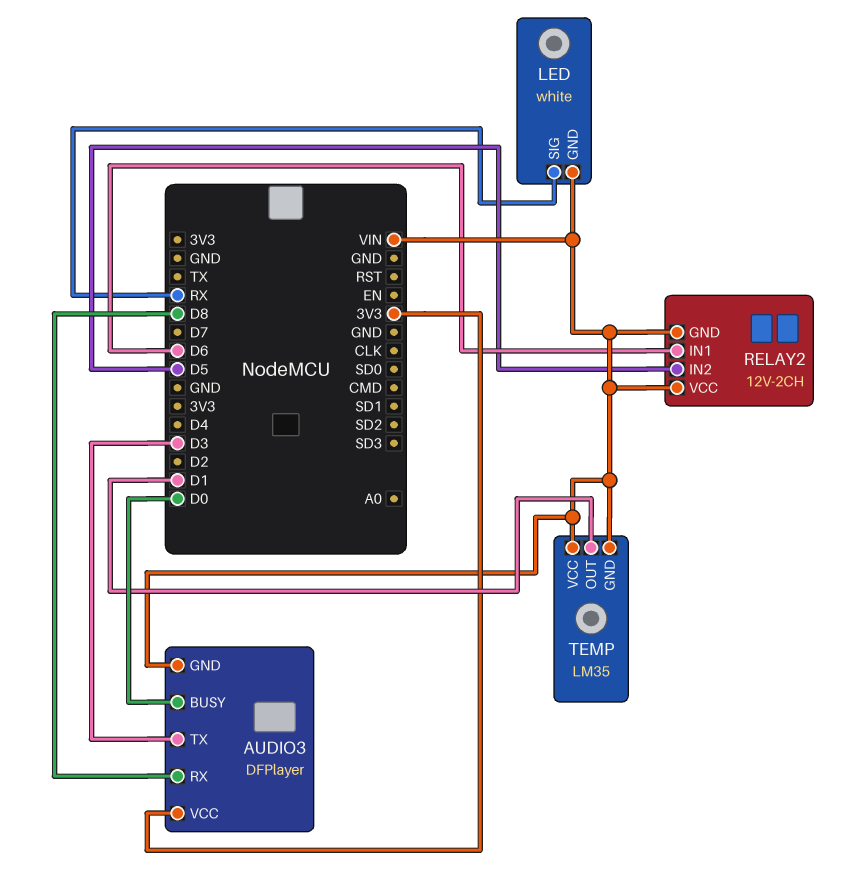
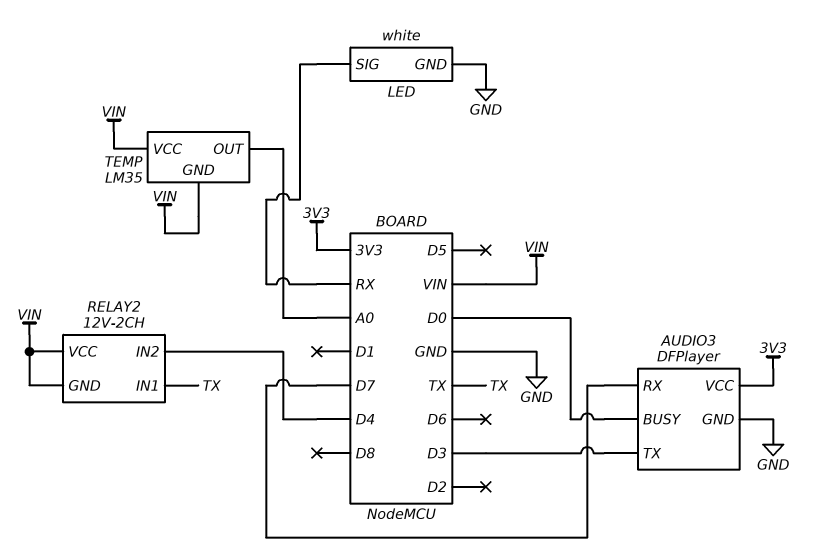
AUDIO3 pin GND: VIN -> GND
AUDIO3 pin RX: D8 -> D7
LED pin GND: VIN -> GND
RELAY2 pin IN1: D6 -> TX
RELAY2 pin IN2: D5 -> D4
TEMP pin OUT: D1 -> A0

